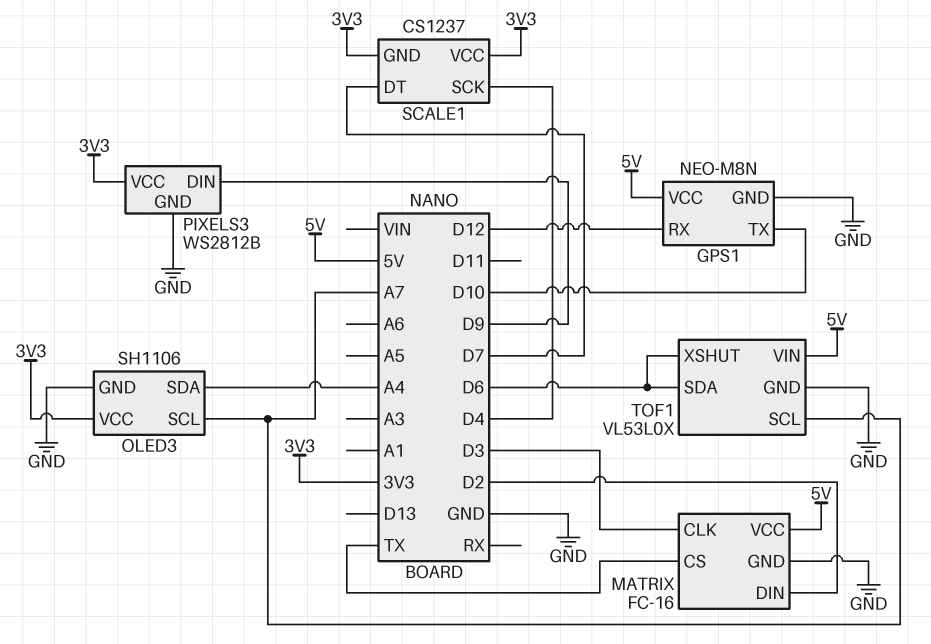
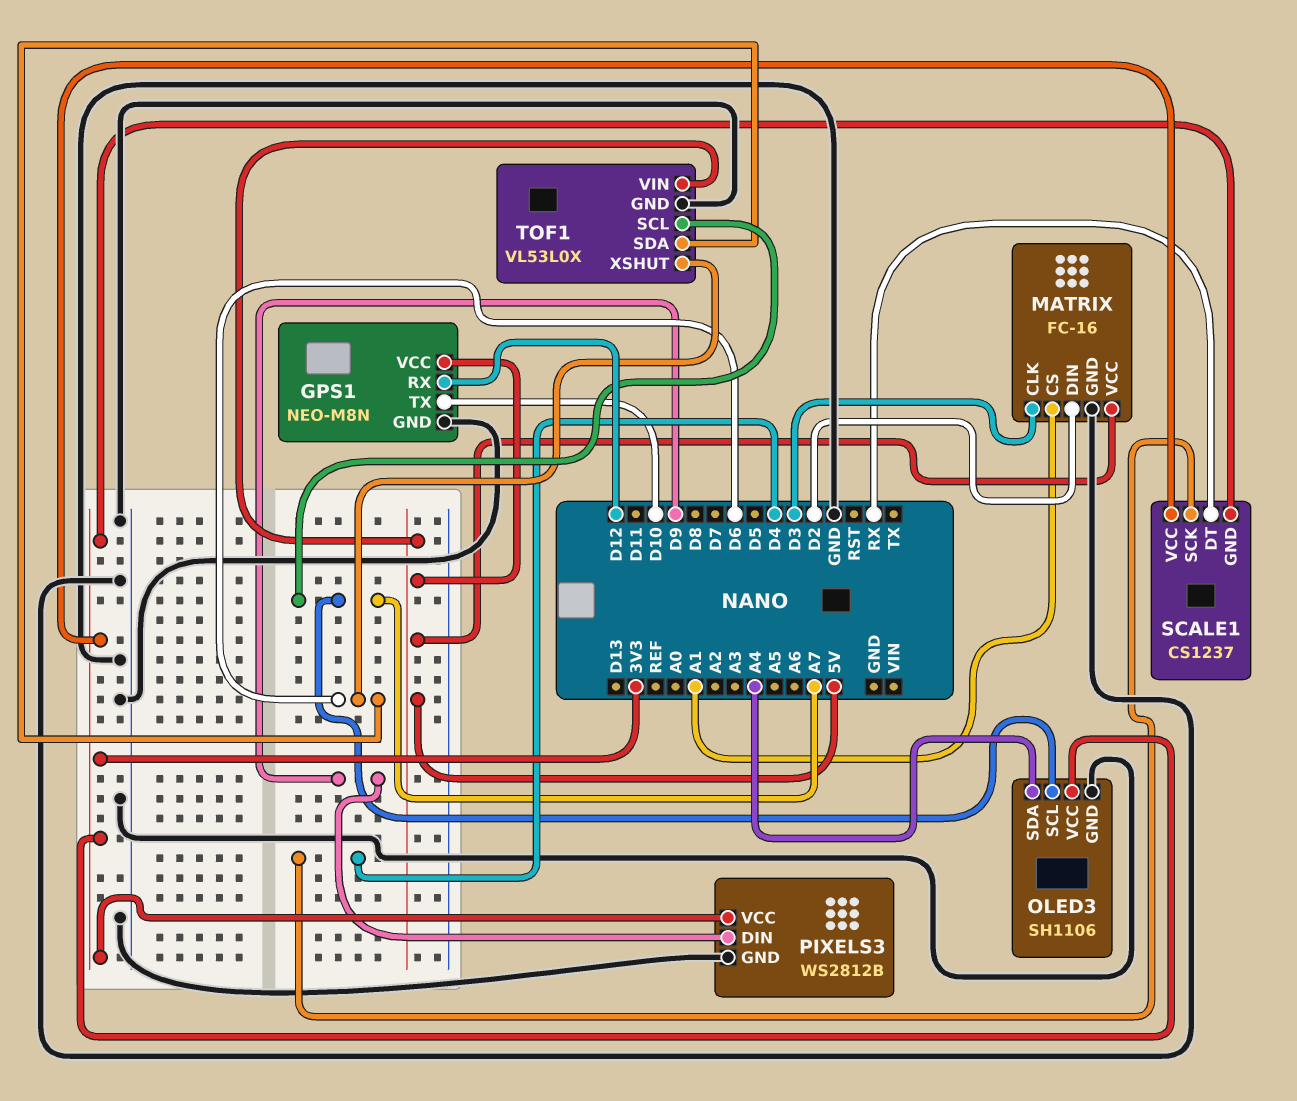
MATRIX pin CS: TX -> A1
SCALE1 pin DT: D7 -> RX

